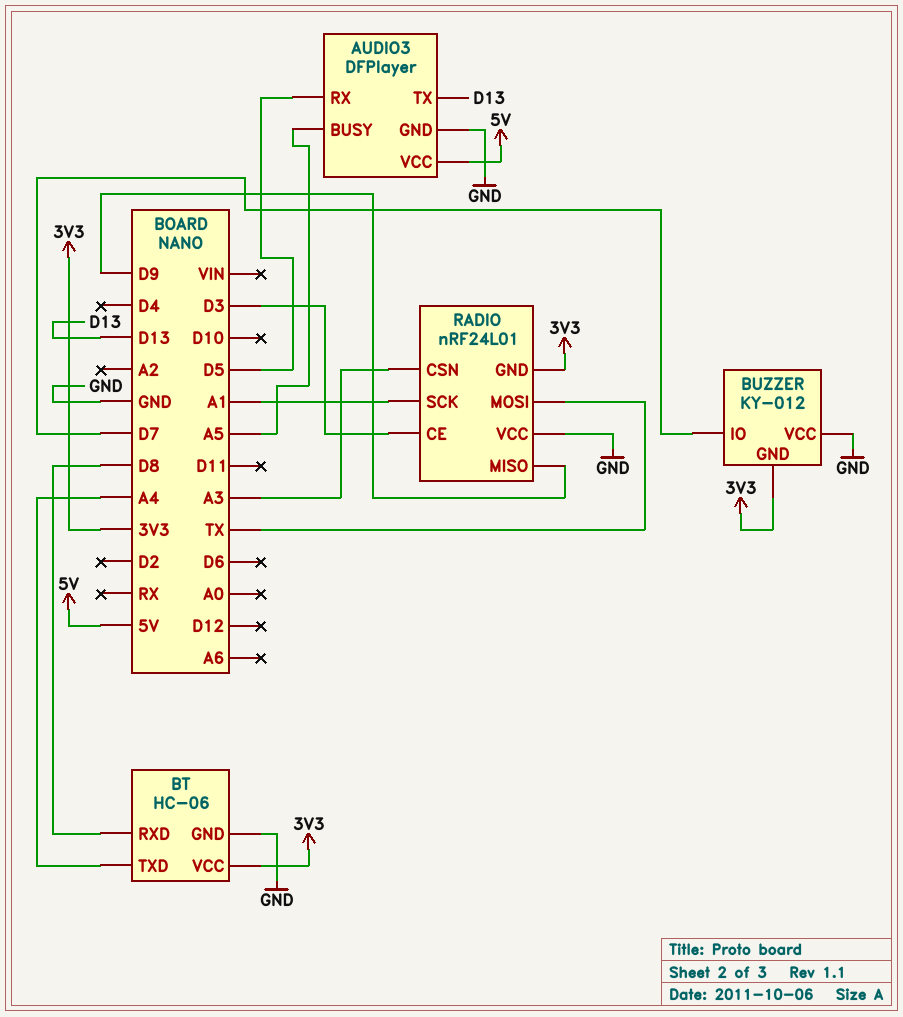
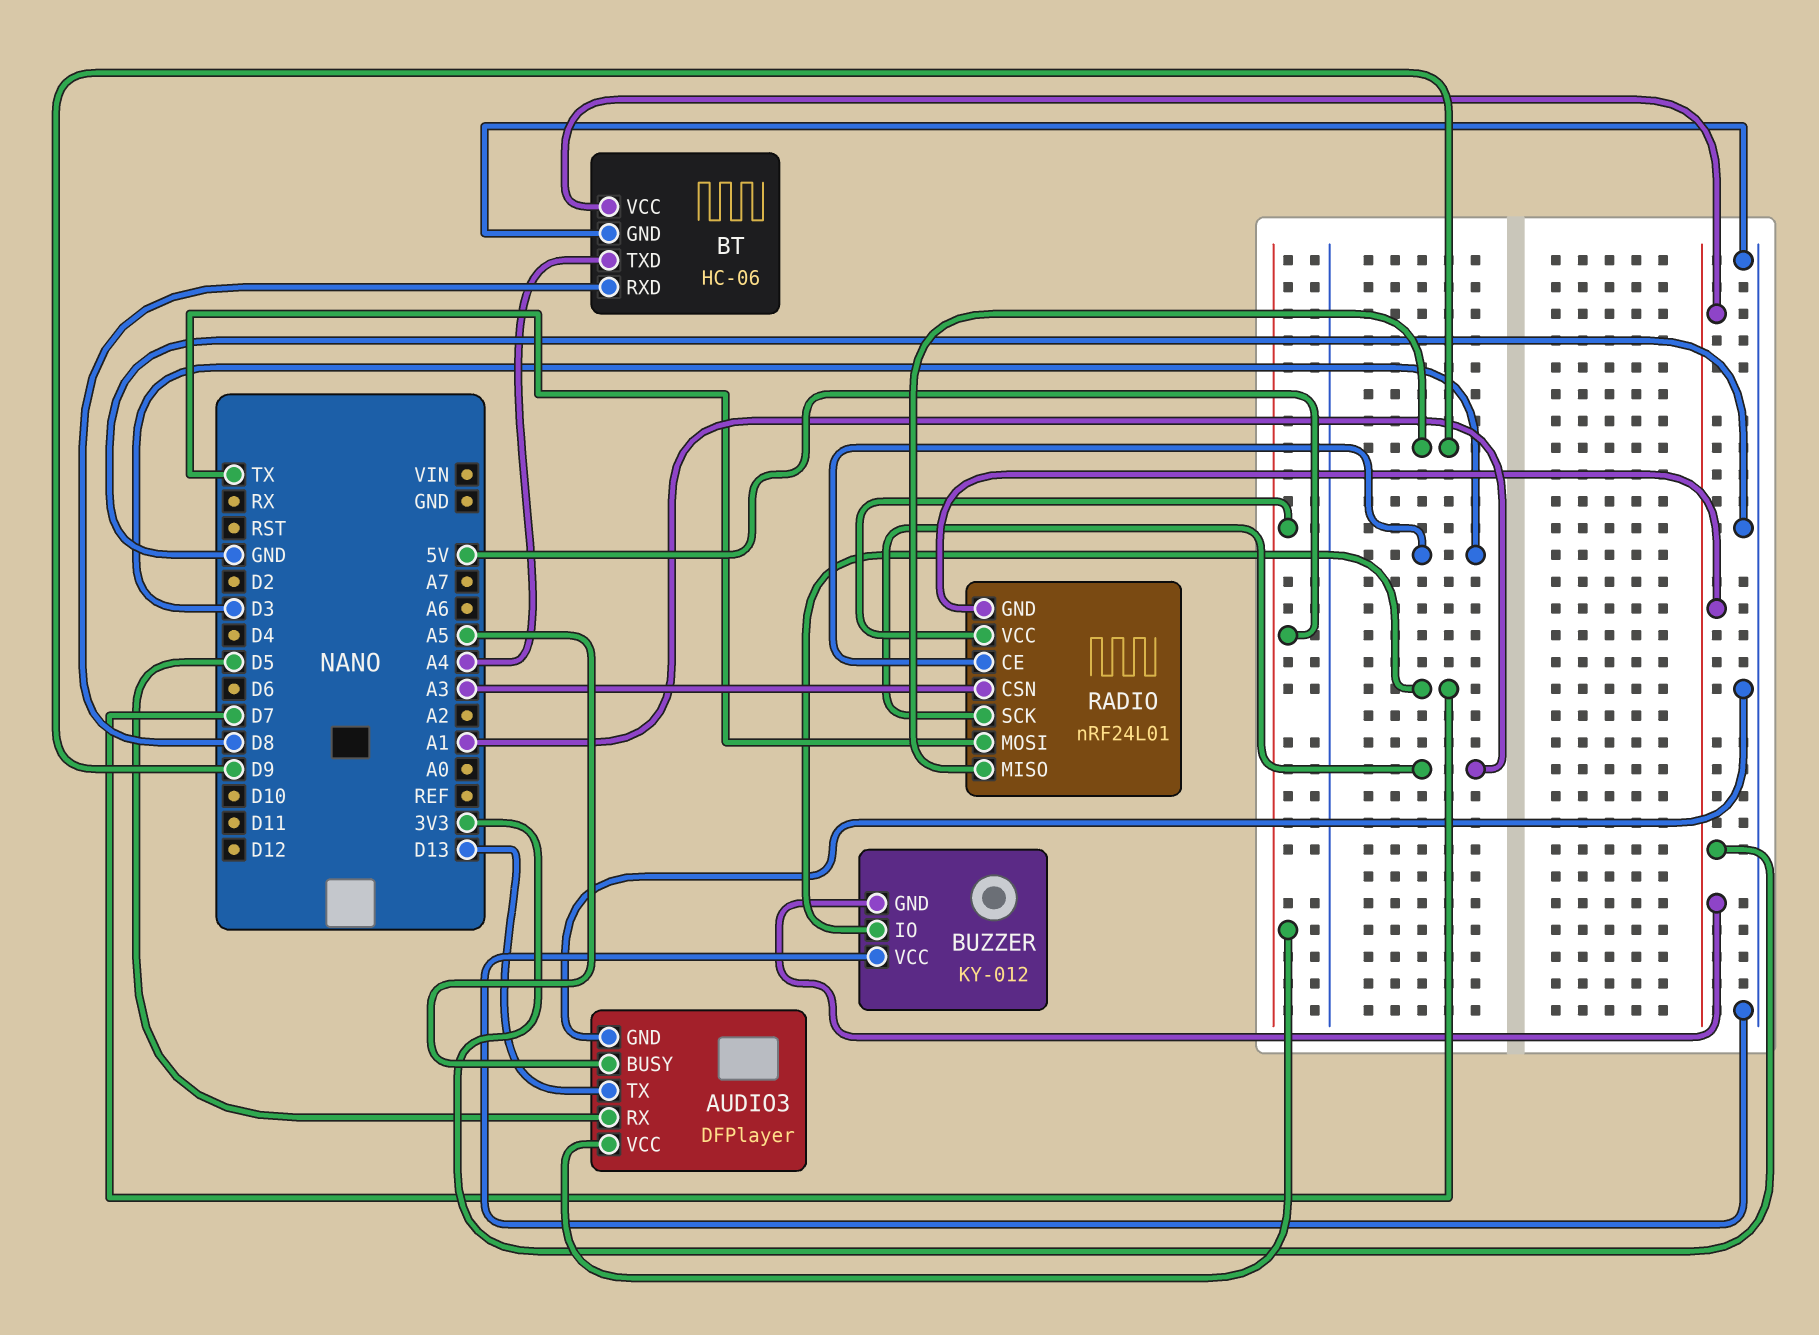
RADIO pin VCC: GND -> 5V

